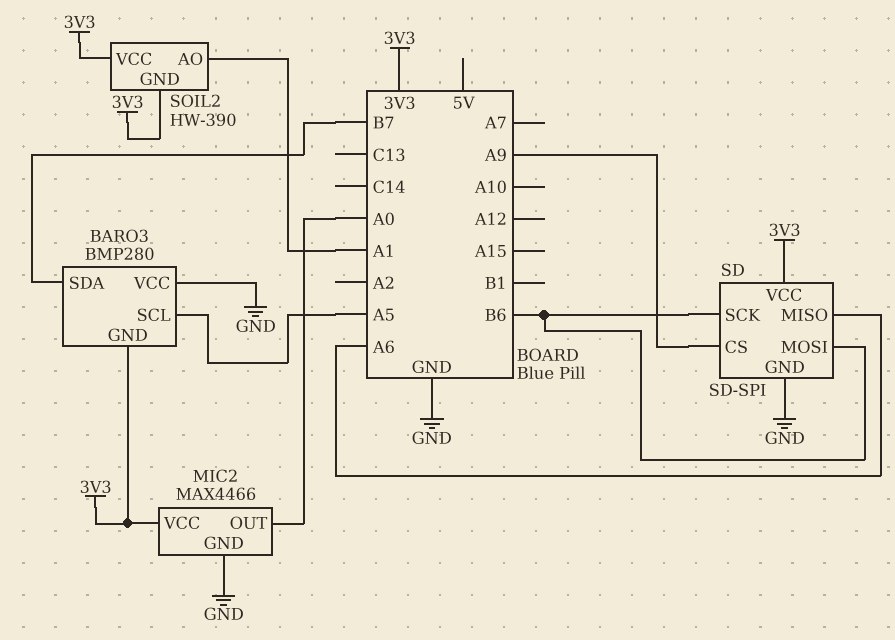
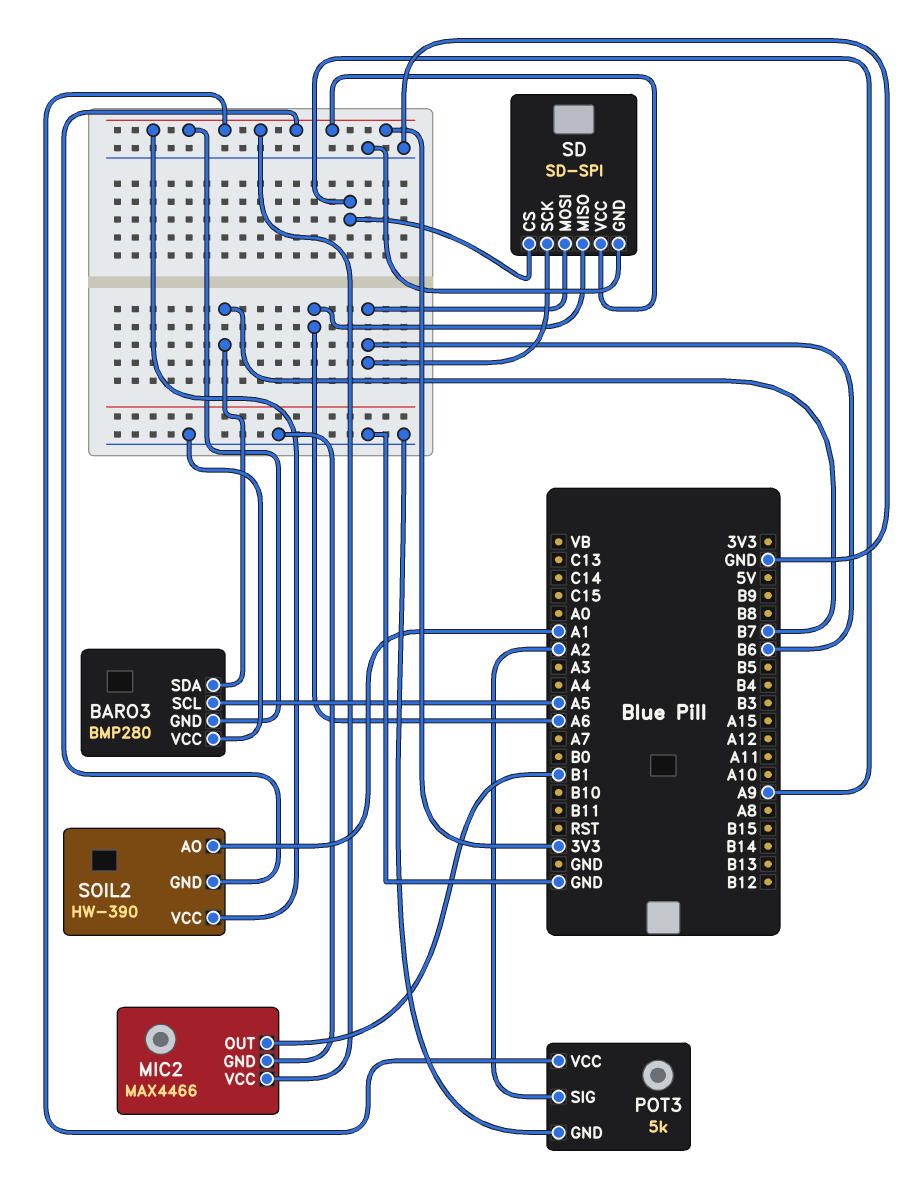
MIC2 pin OUT: A0 -> B1
POT3: none -> 5k
POT3 pin GND: none -> GND
POT3 pin SIG: none -> A2
POT3 pin VCC: none -> 3V3

